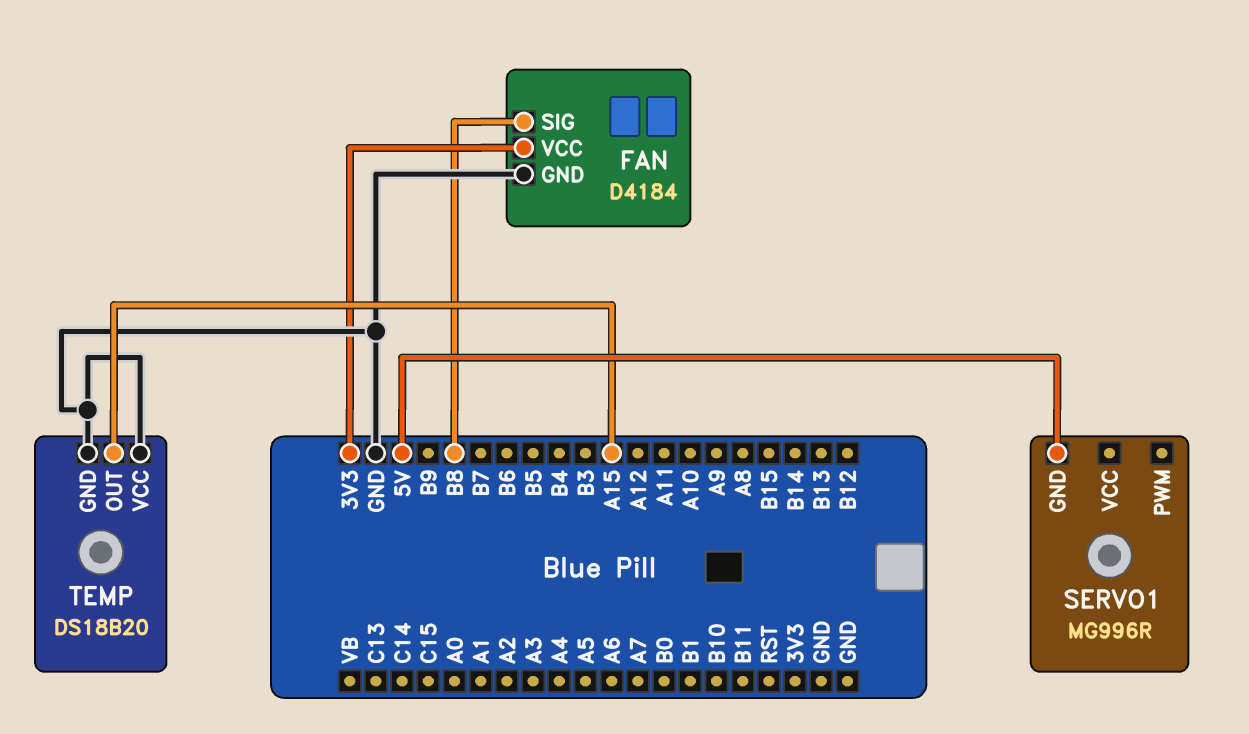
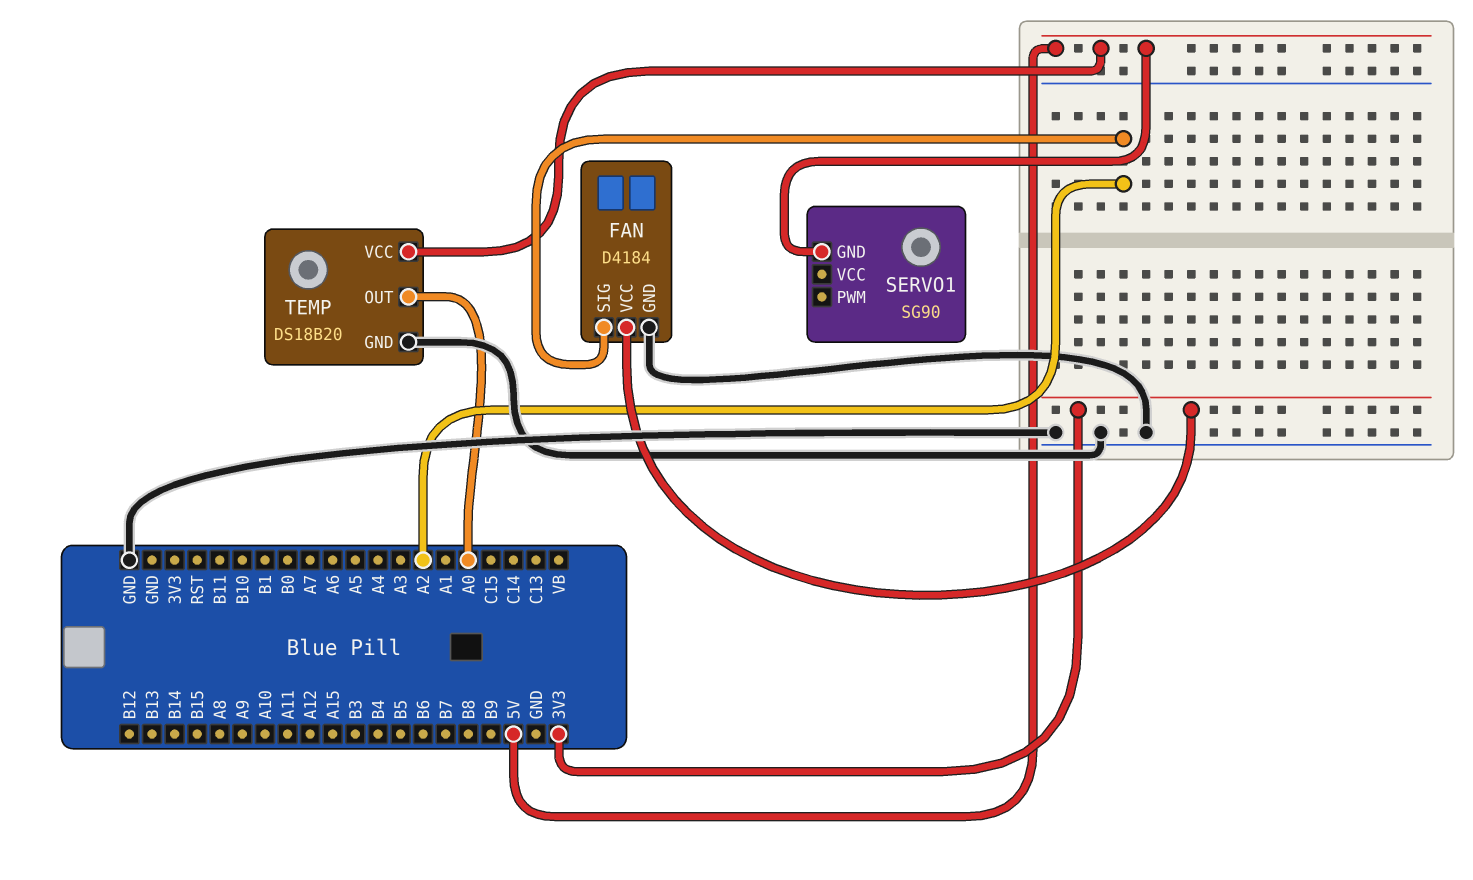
FAN pin SIG: B8 -> A2
SERVO1: MG996R -> SG90
TEMP pin OUT: A15 -> A0
TEMP pin VCC: GND -> 5V

